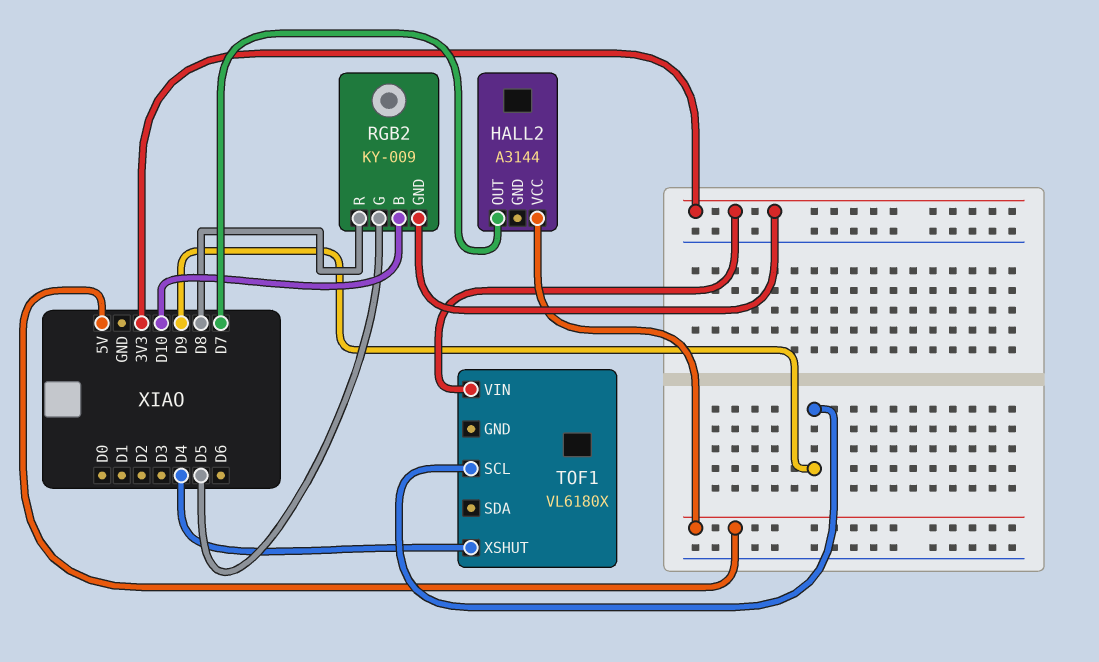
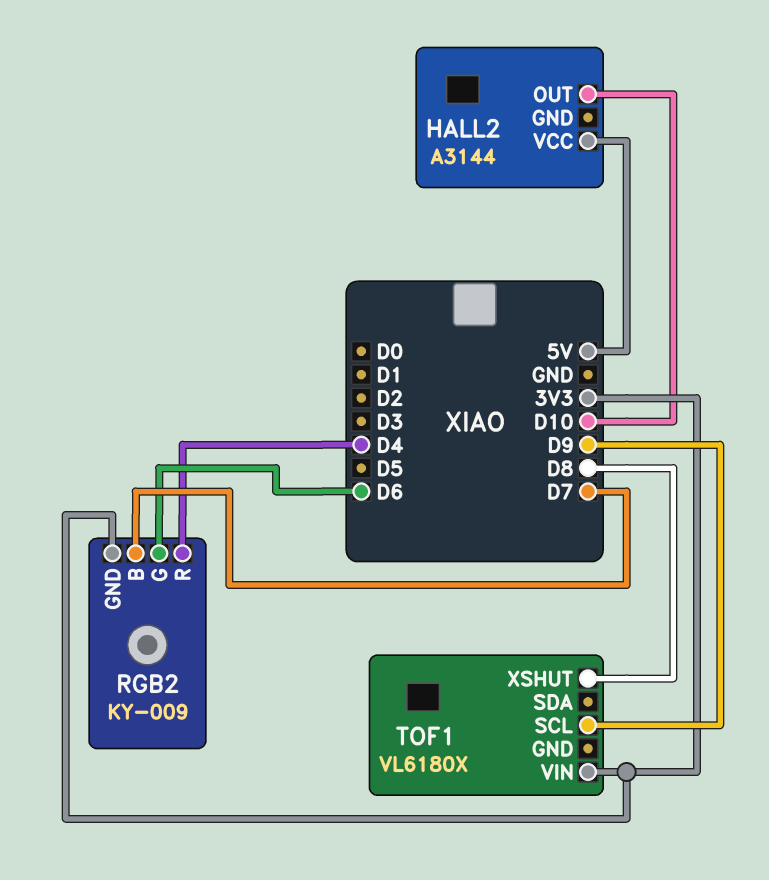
HALL2 pin OUT: D7 -> D10
RGB2 pin B: D10 -> D7
RGB2 pin G: D5 -> D6
RGB2 pin R: D8 -> D4
TOF1 pin XSHUT: D4 -> D8

